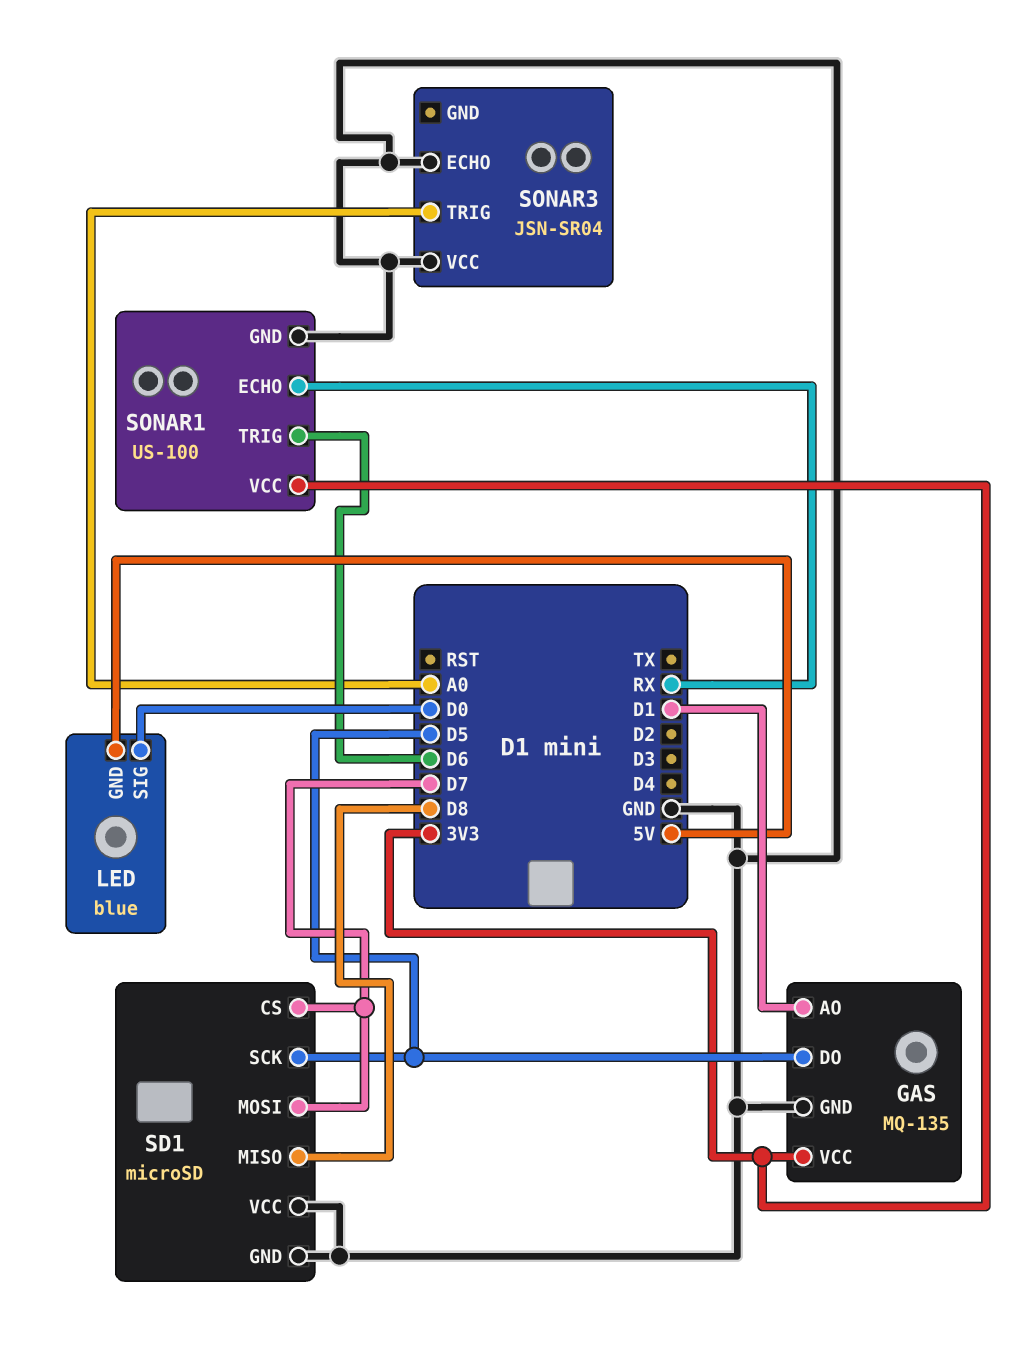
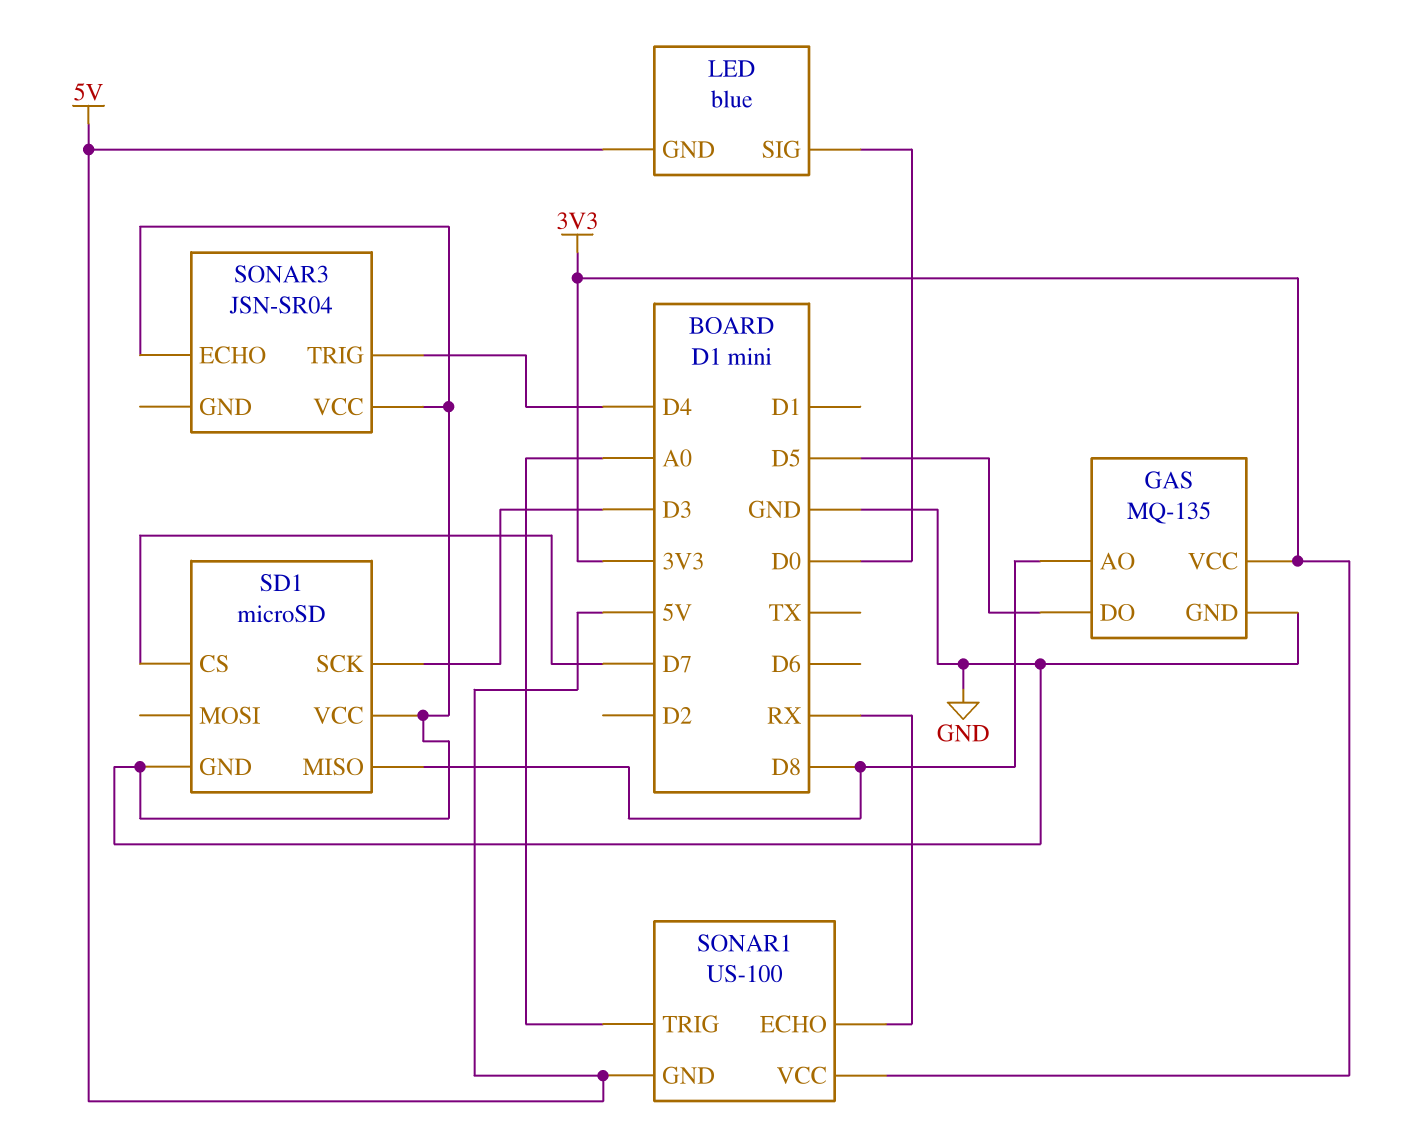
GAS pin AO: D1 -> D8
SD1 pin MOSI: D7 -> none
SD1 pin SCK: D5 -> D3
SONAR1 pin GND: GND -> 5V
SONAR1 pin TRIG: D6 -> A0
SONAR3 pin TRIG: A0 -> D4

